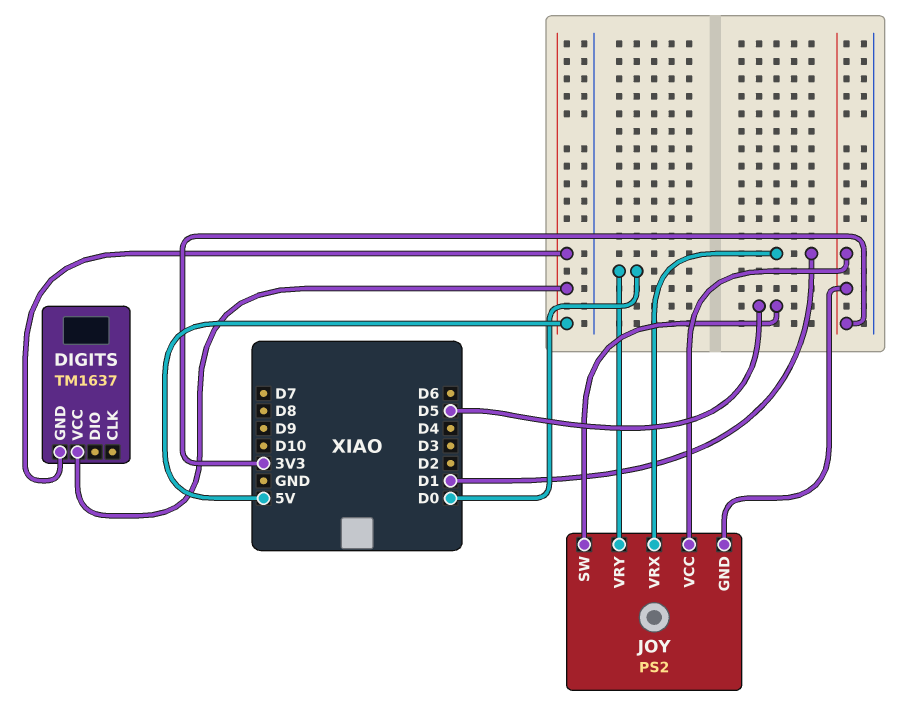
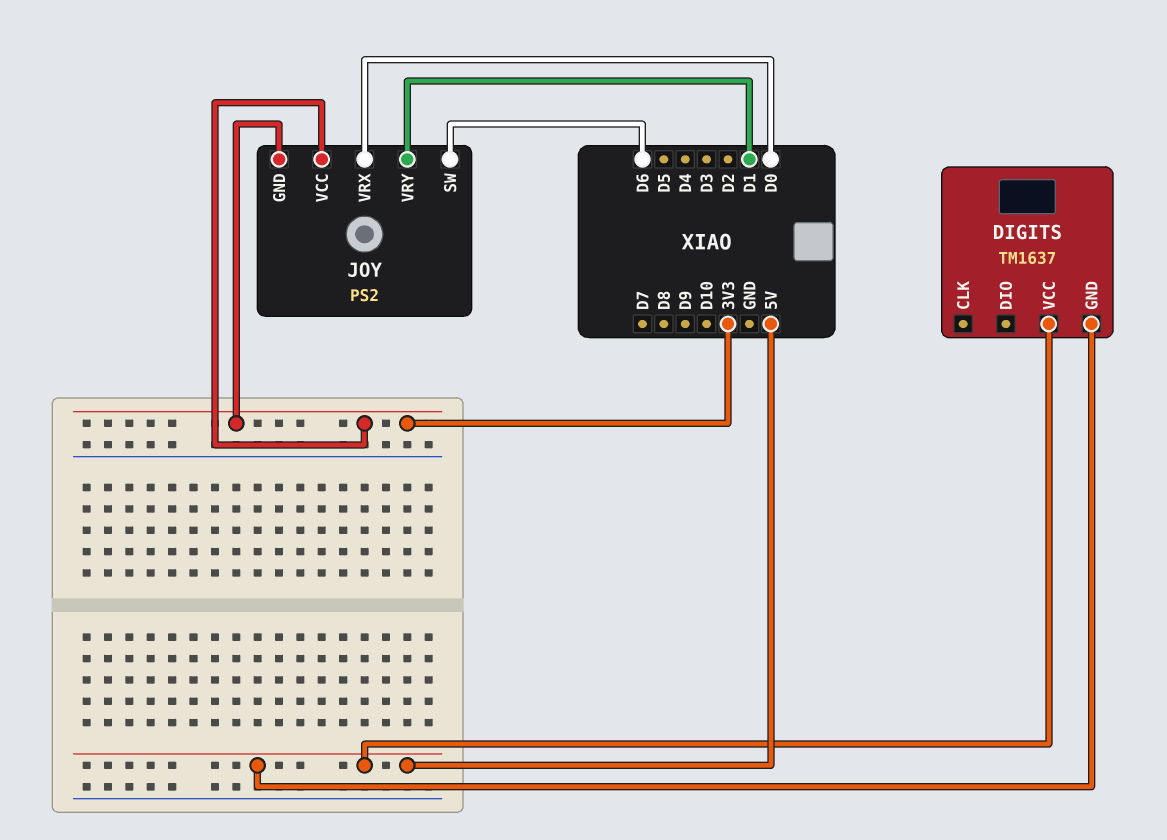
JOY pin SW: D5 -> D6
JOY pin VRX: D1 -> D0
JOY pin VRY: D0 -> D1

